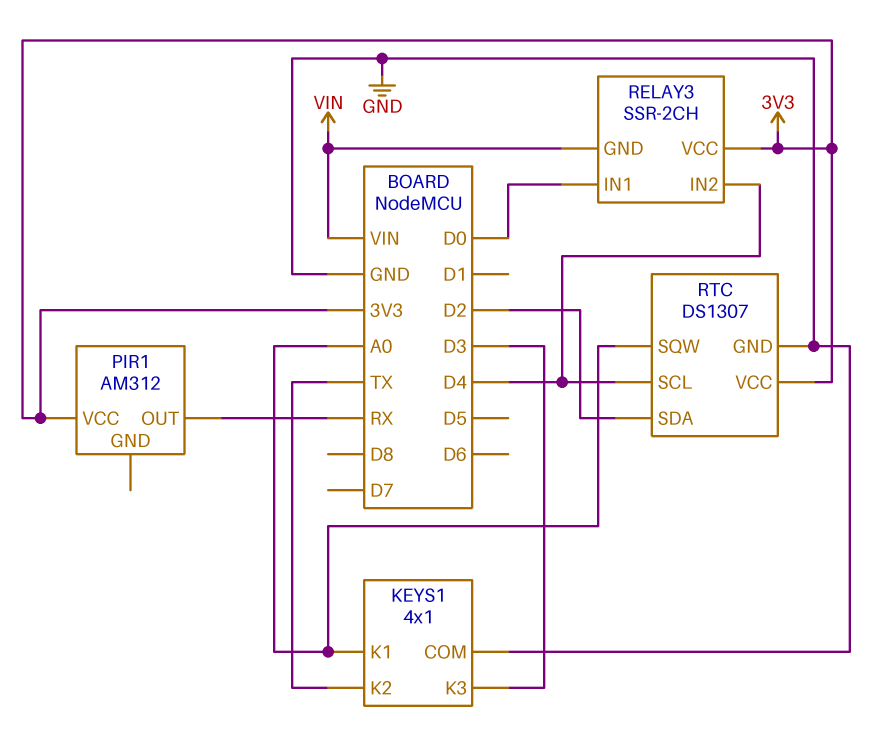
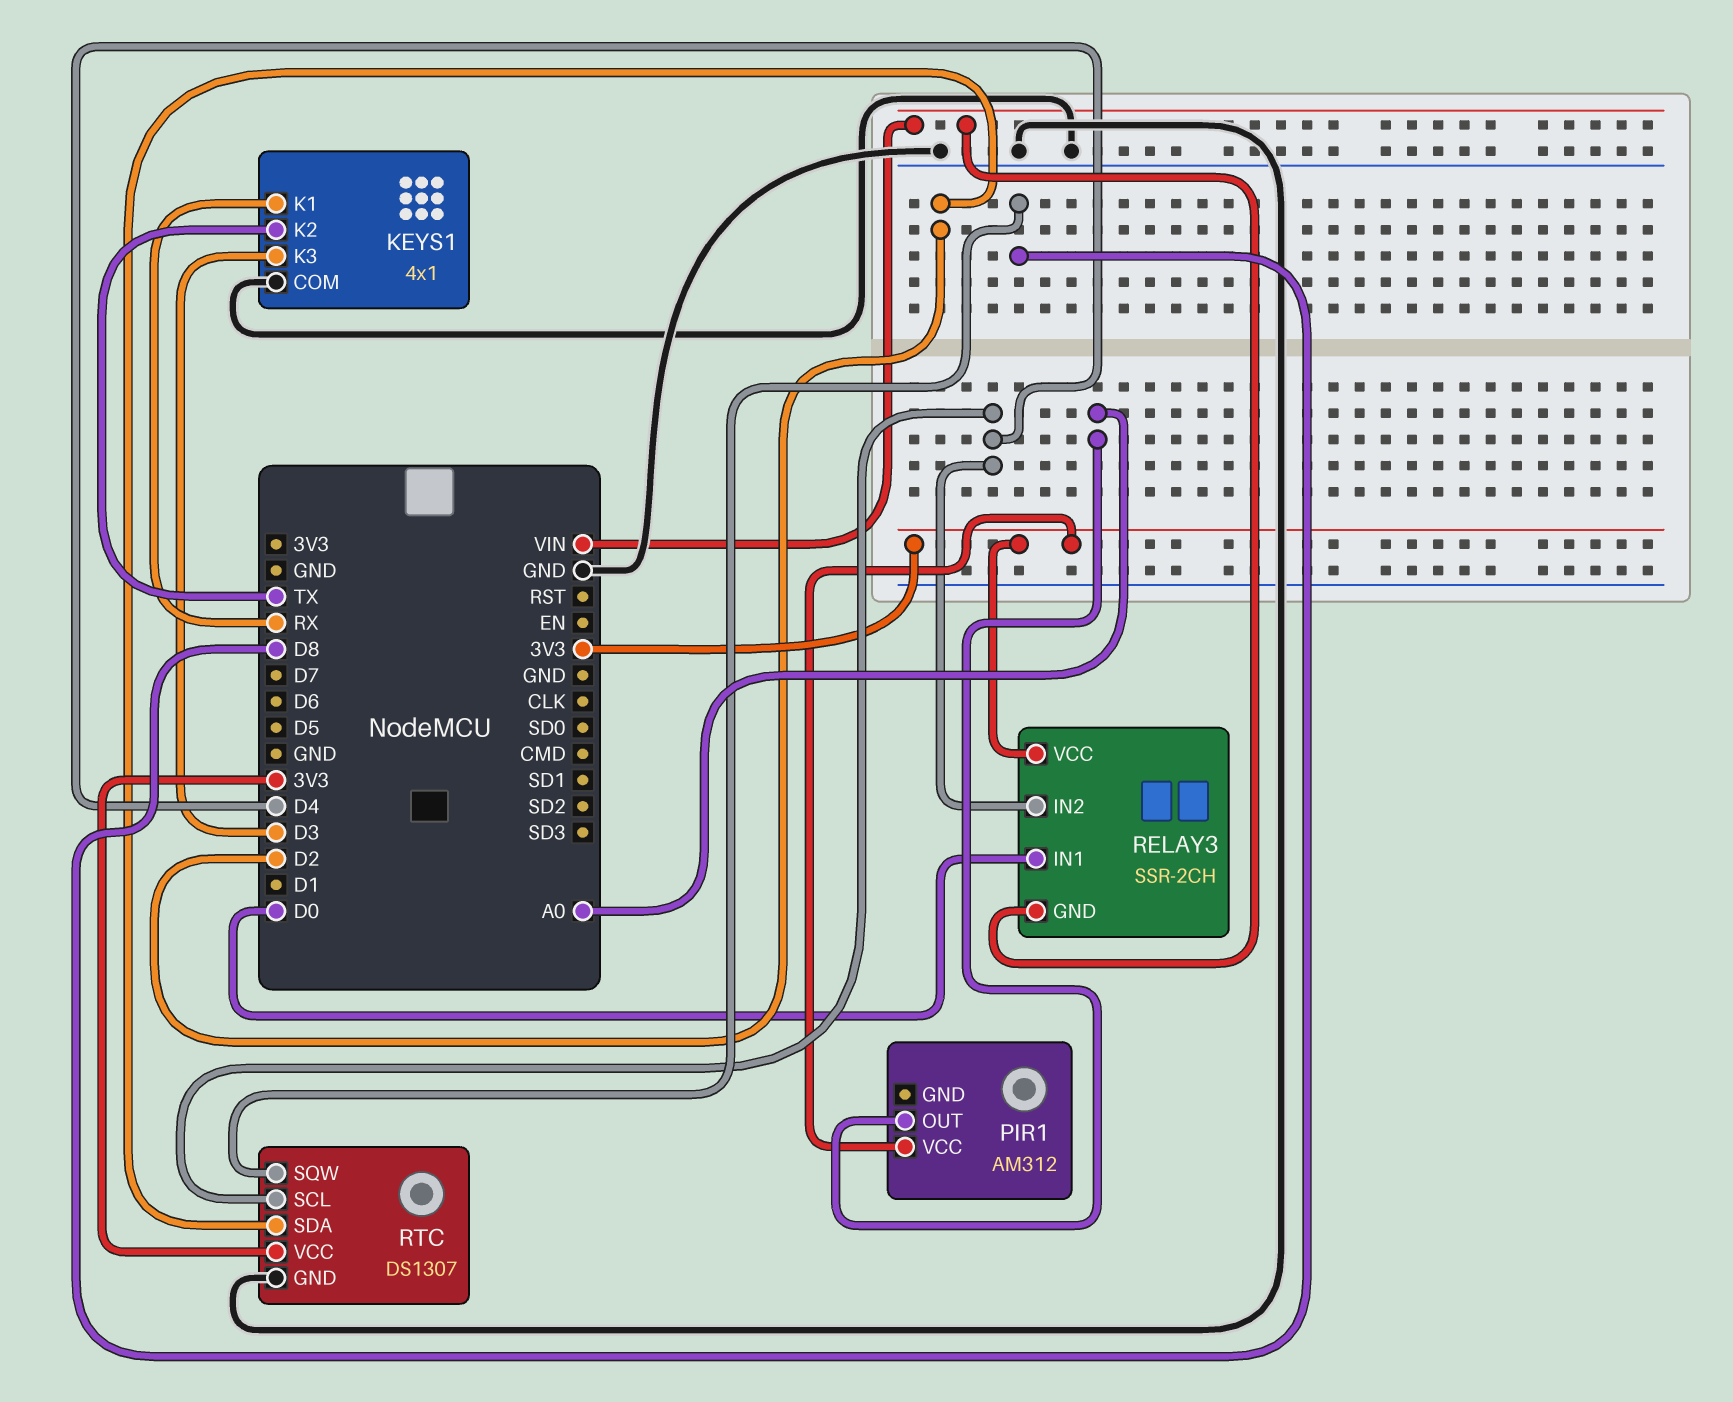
KEYS1 pin K1: A0 -> RX
PIR1 pin OUT: RX -> A0
RTC pin SQW: A0 -> D8

